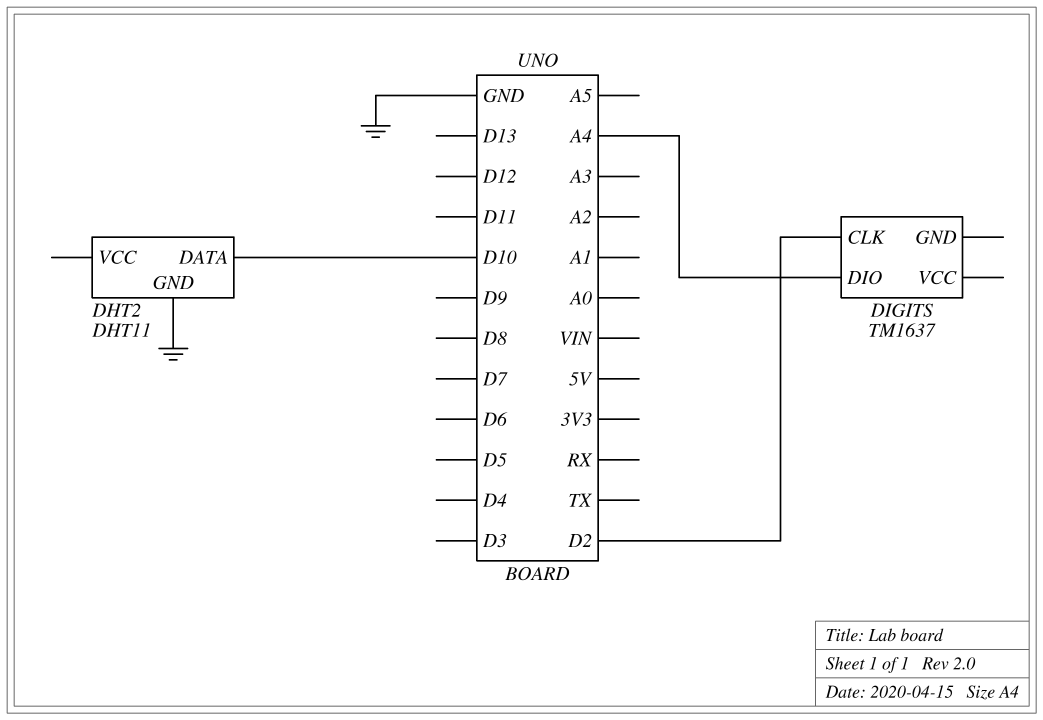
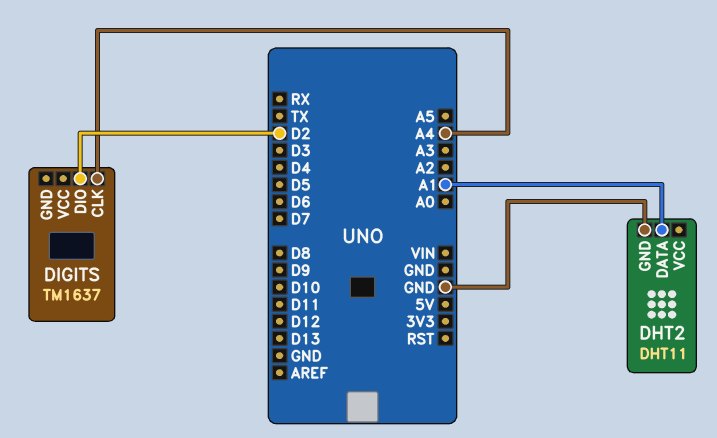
DHT2 pin DATA: D10 -> A1
DIGITS pin CLK: D2 -> A4
DIGITS pin DIO: A4 -> D2

